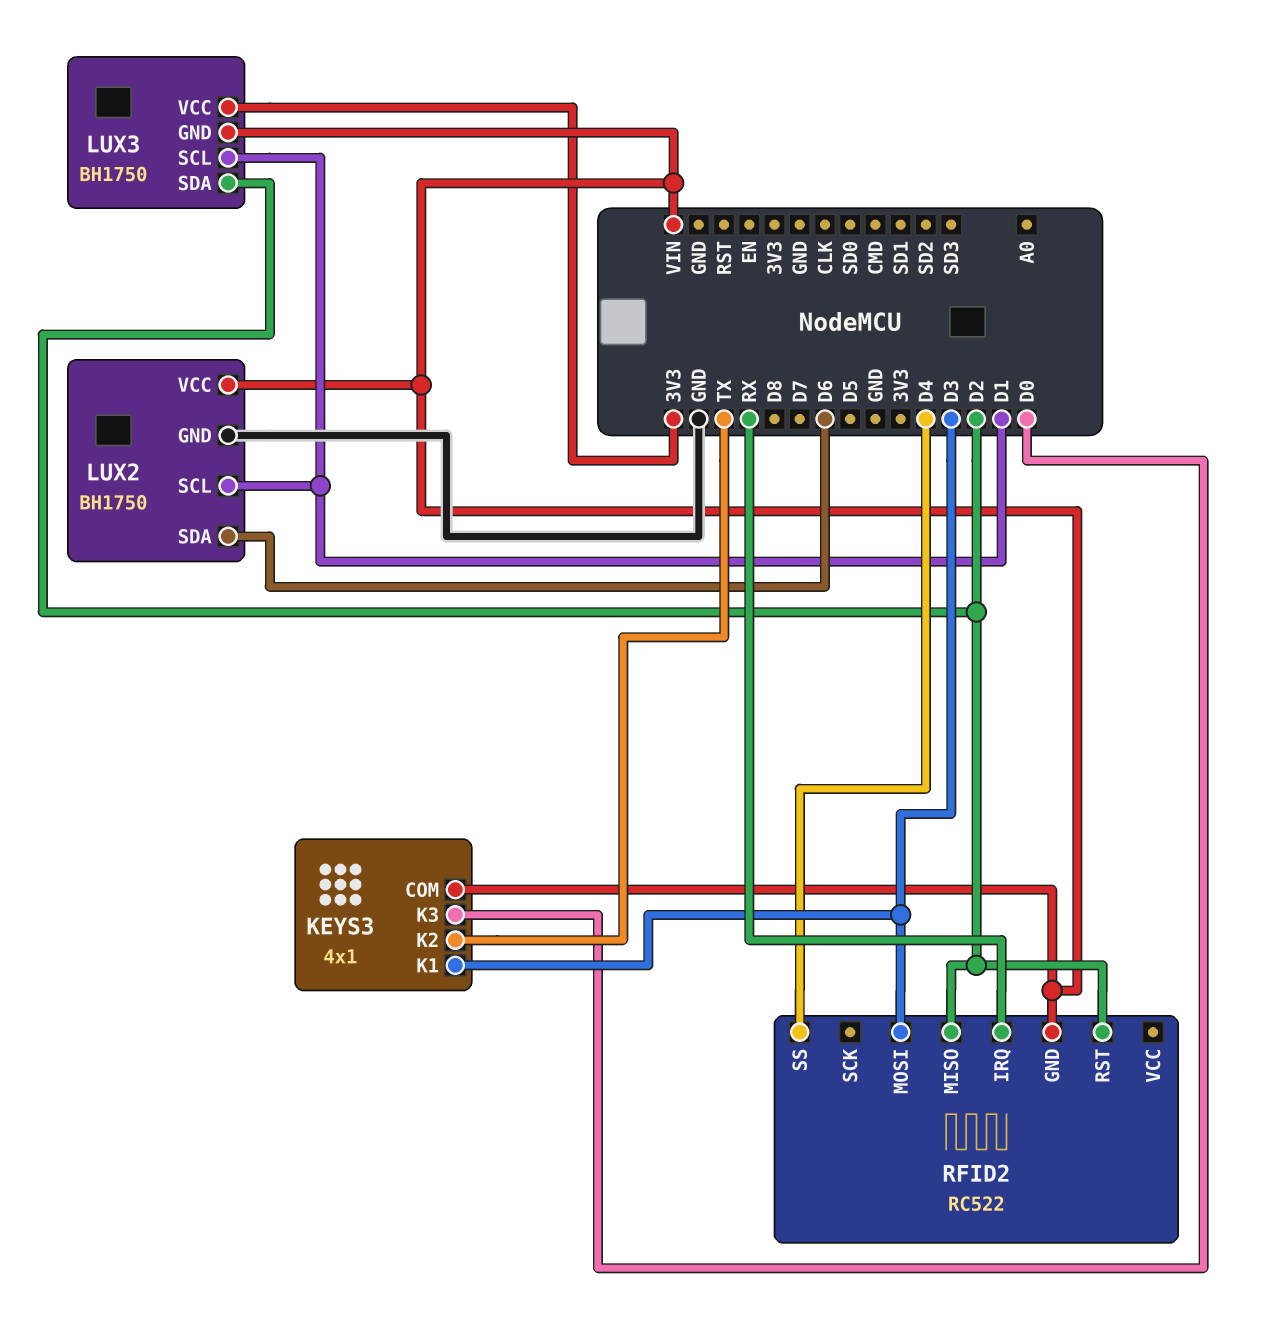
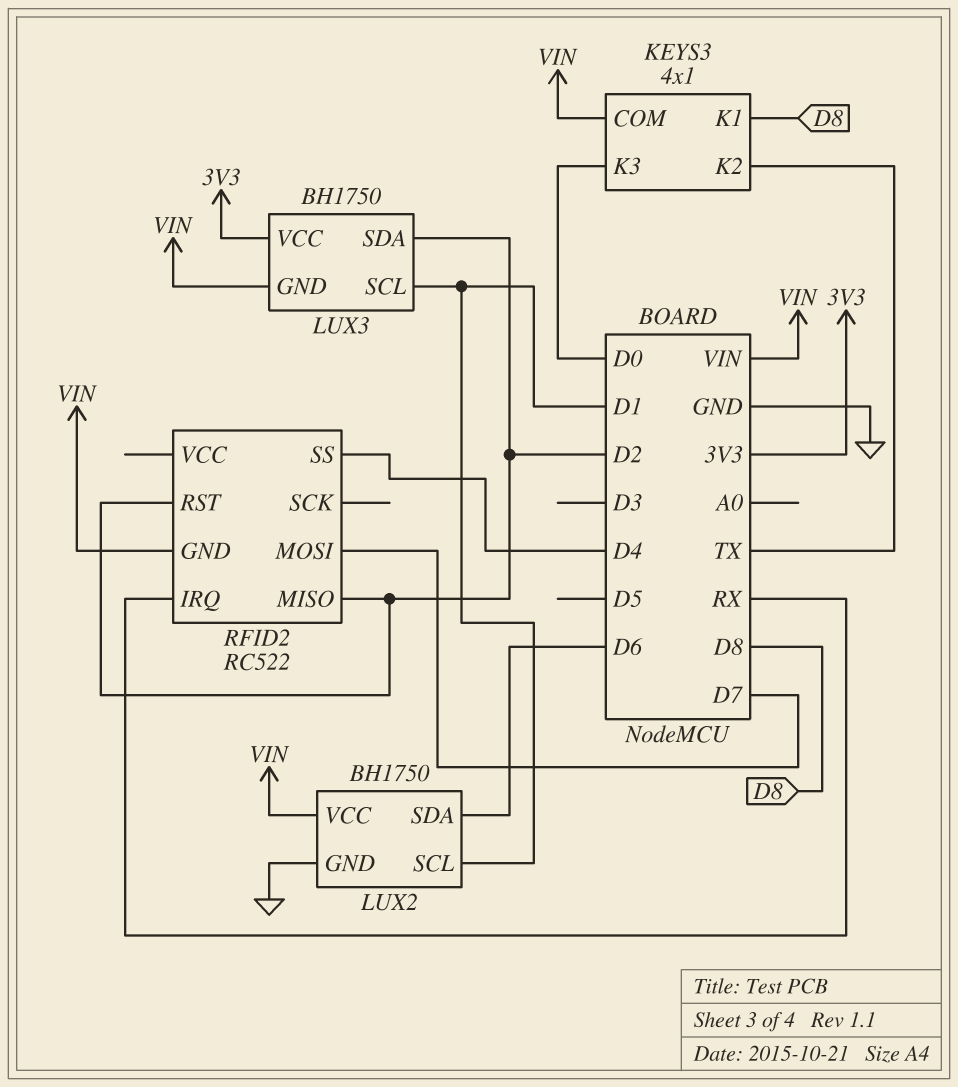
KEYS3 pin K1: D3 -> D8
RFID2 pin MOSI: D3 -> D7

